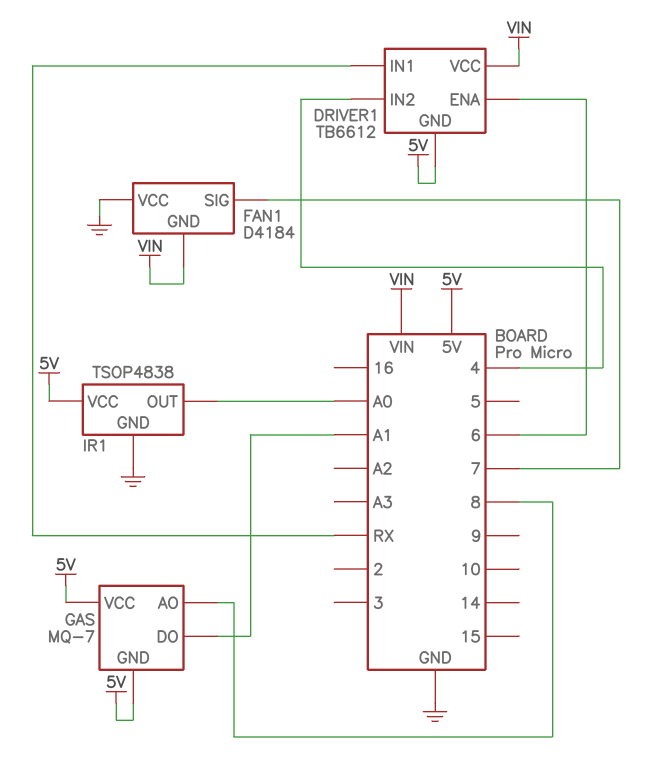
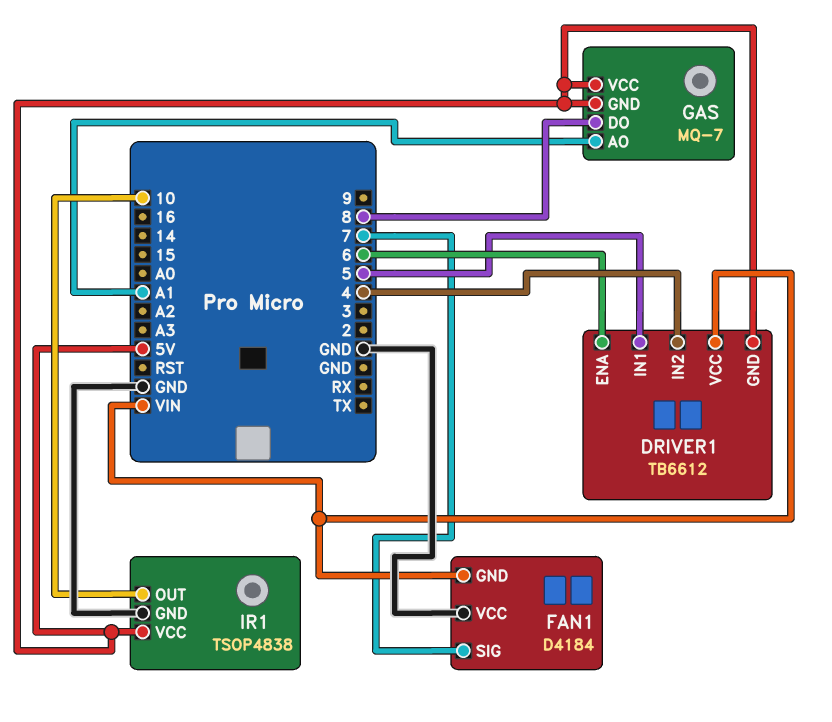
DRIVER1 pin IN1: RX -> 5
GAS pin AO: 8 -> A1
GAS pin DO: A1 -> 8
IR1 pin OUT: A0 -> 10

